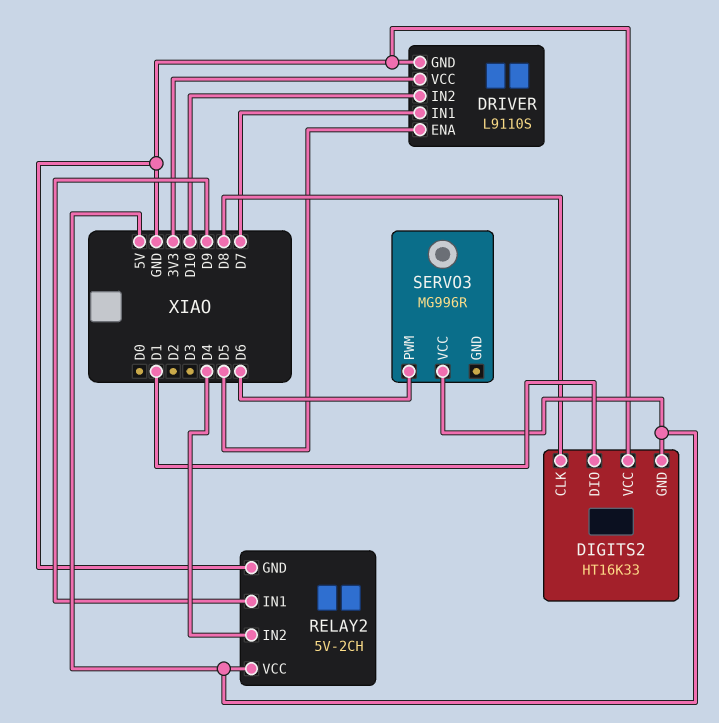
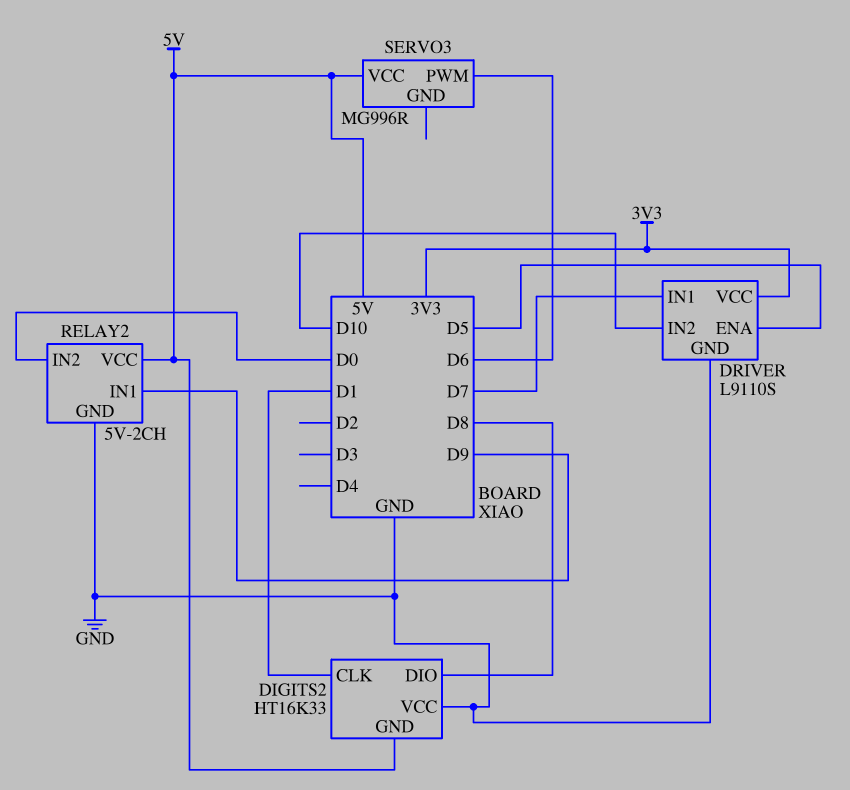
DIGITS2 pin CLK: D8 -> D1
DIGITS2 pin DIO: D1 -> D8
RELAY2 pin IN2: D4 -> D0

